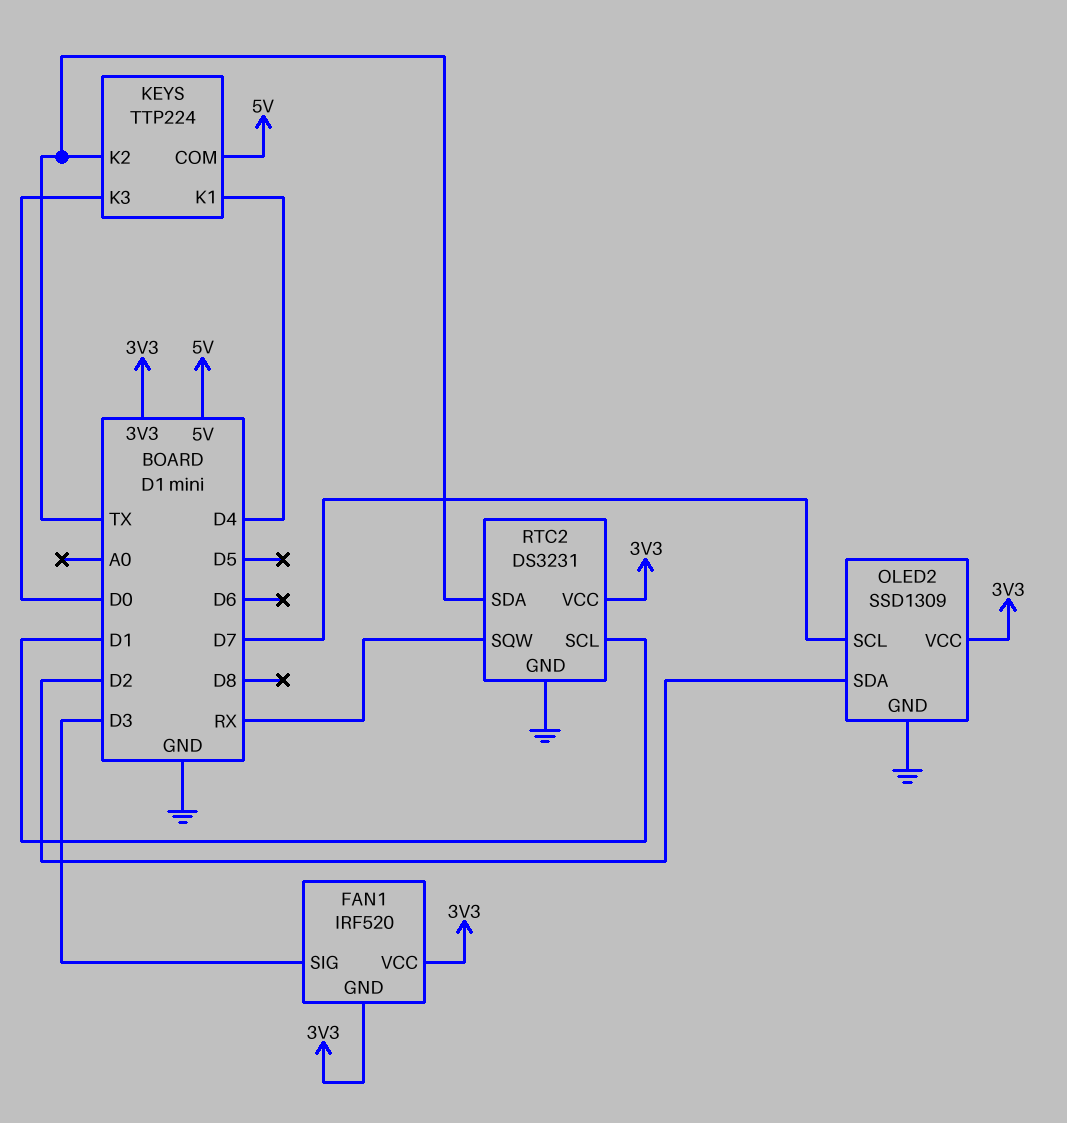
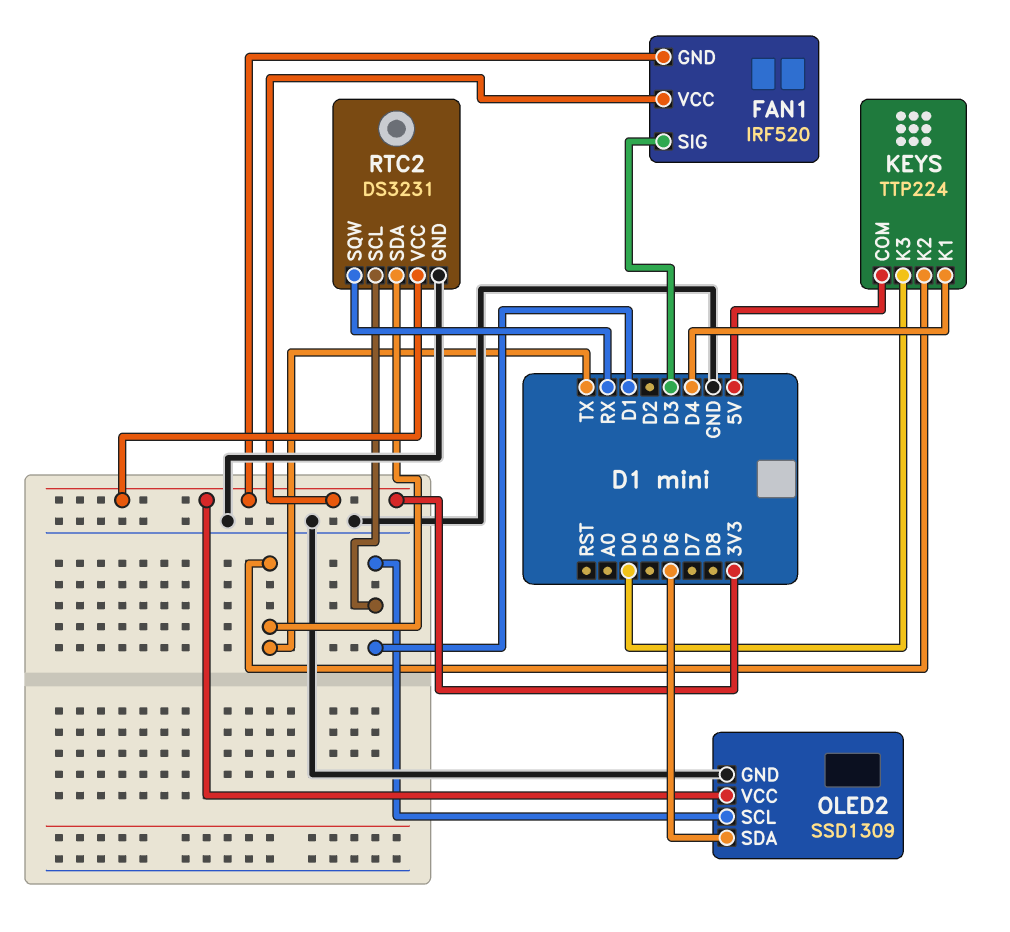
OLED2 pin SCL: D7 -> D1
OLED2 pin SDA: D2 -> D6

